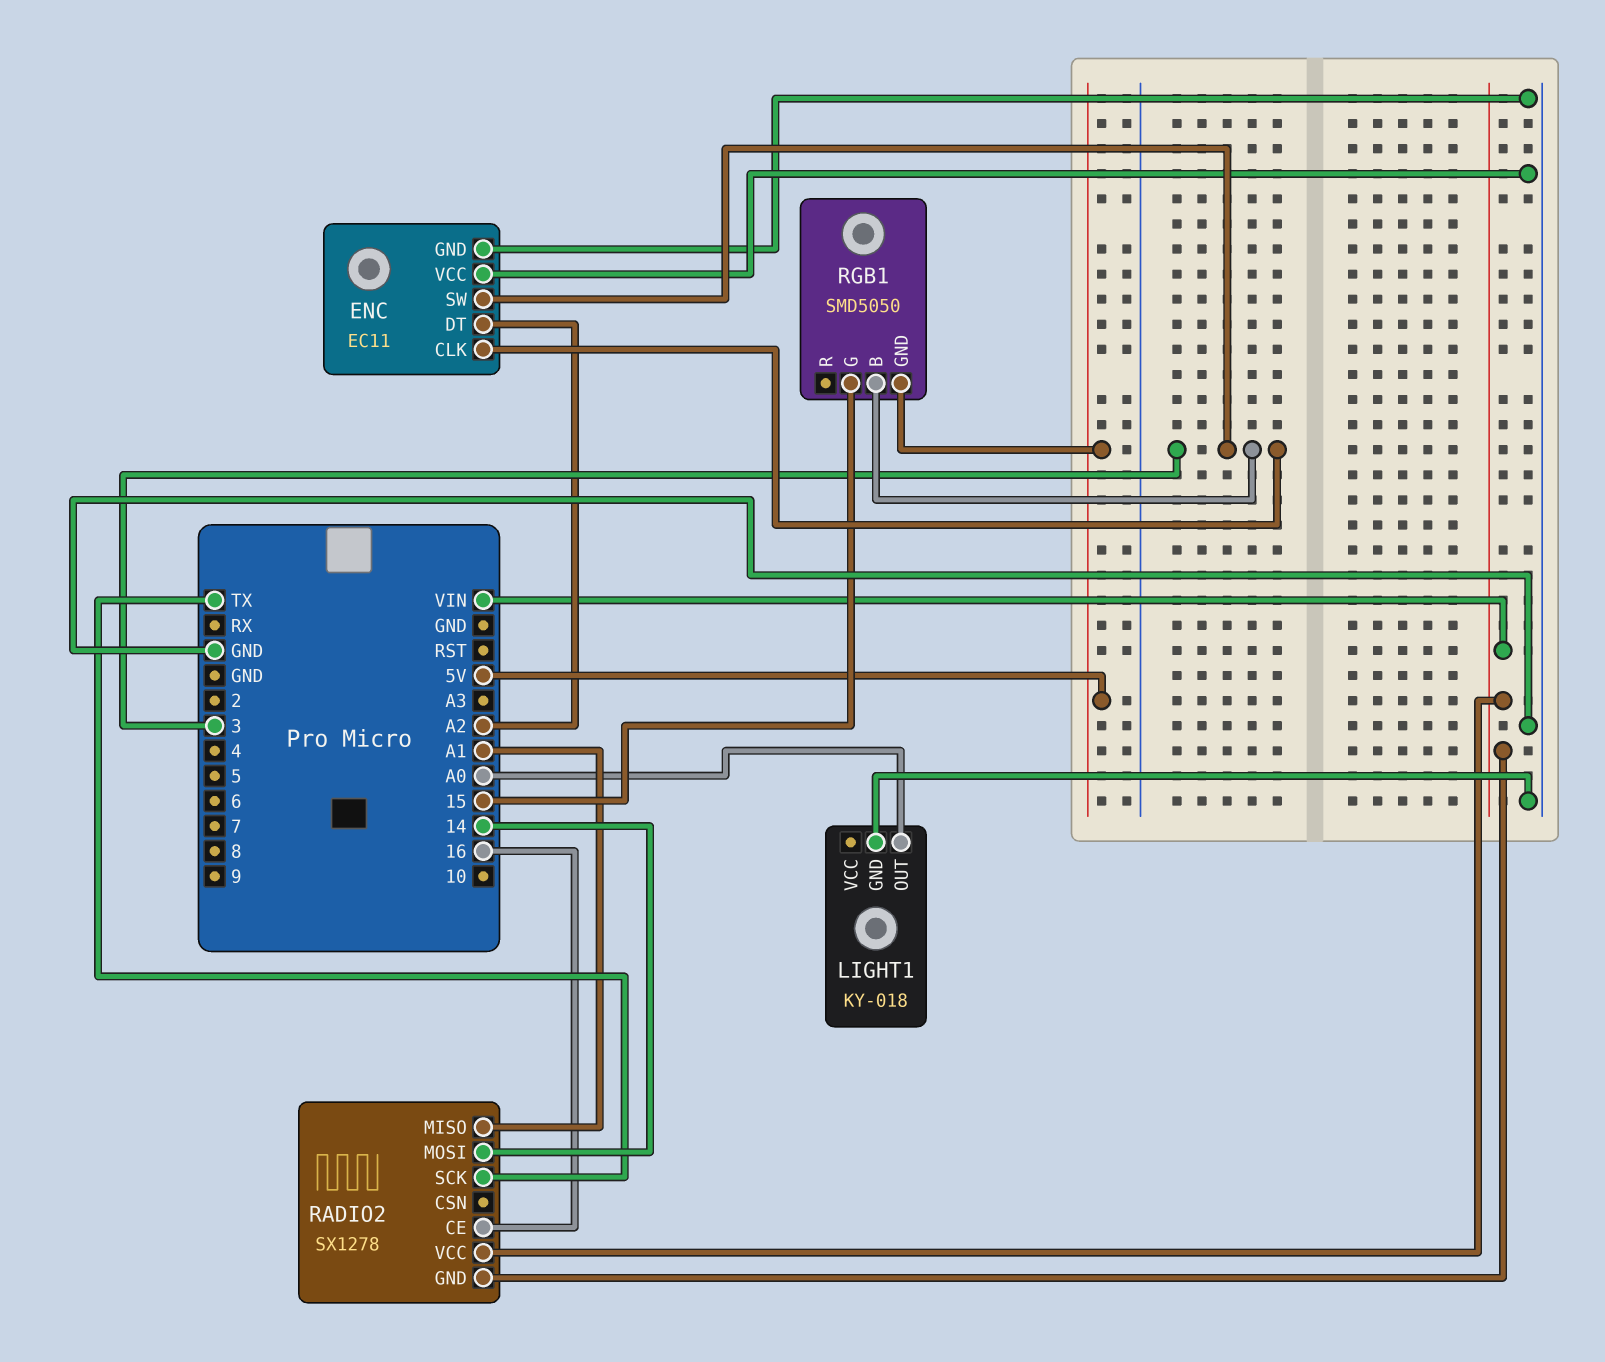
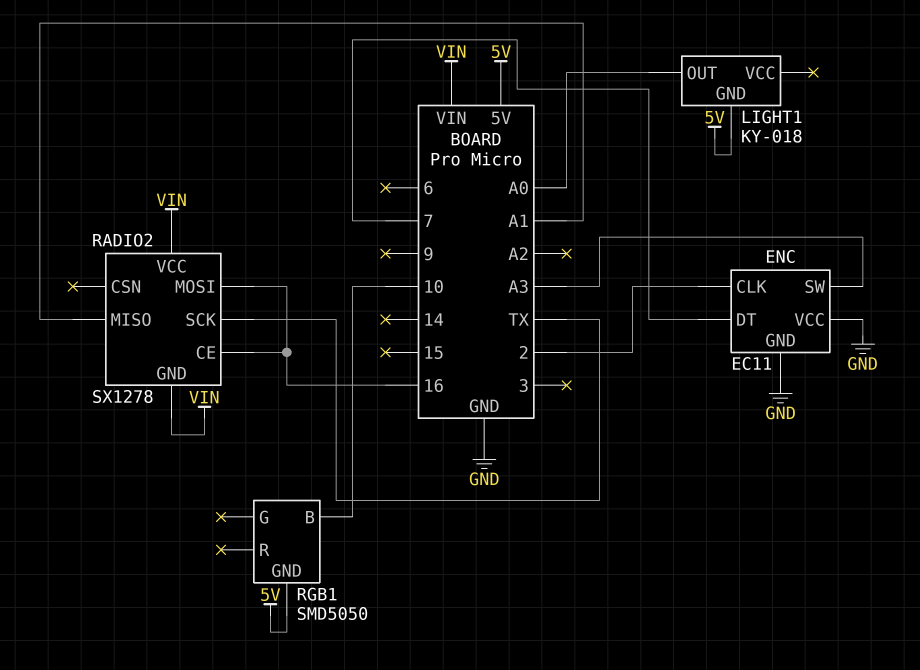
ENC pin CLK: 3 -> 2
ENC pin DT: A2 -> 7
ENC pin SW: 3 -> A3
LIGHT1 pin GND: GND -> 5V
RADIO2 pin MOSI: 14 -> 16
RGB1 pin B: 3 -> 10
RGB1 pin G: 15 -> none

